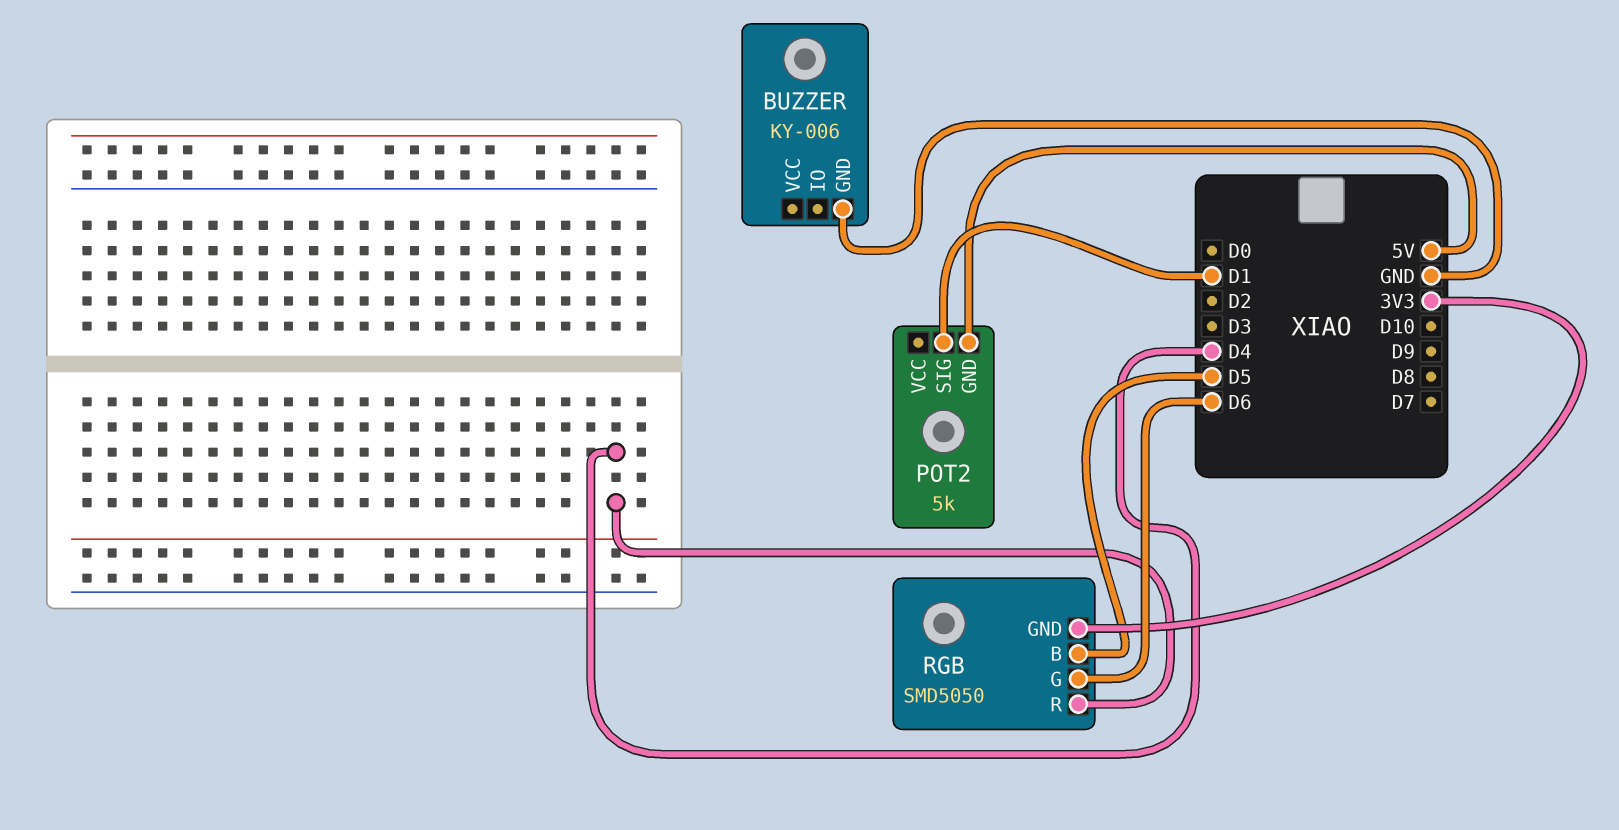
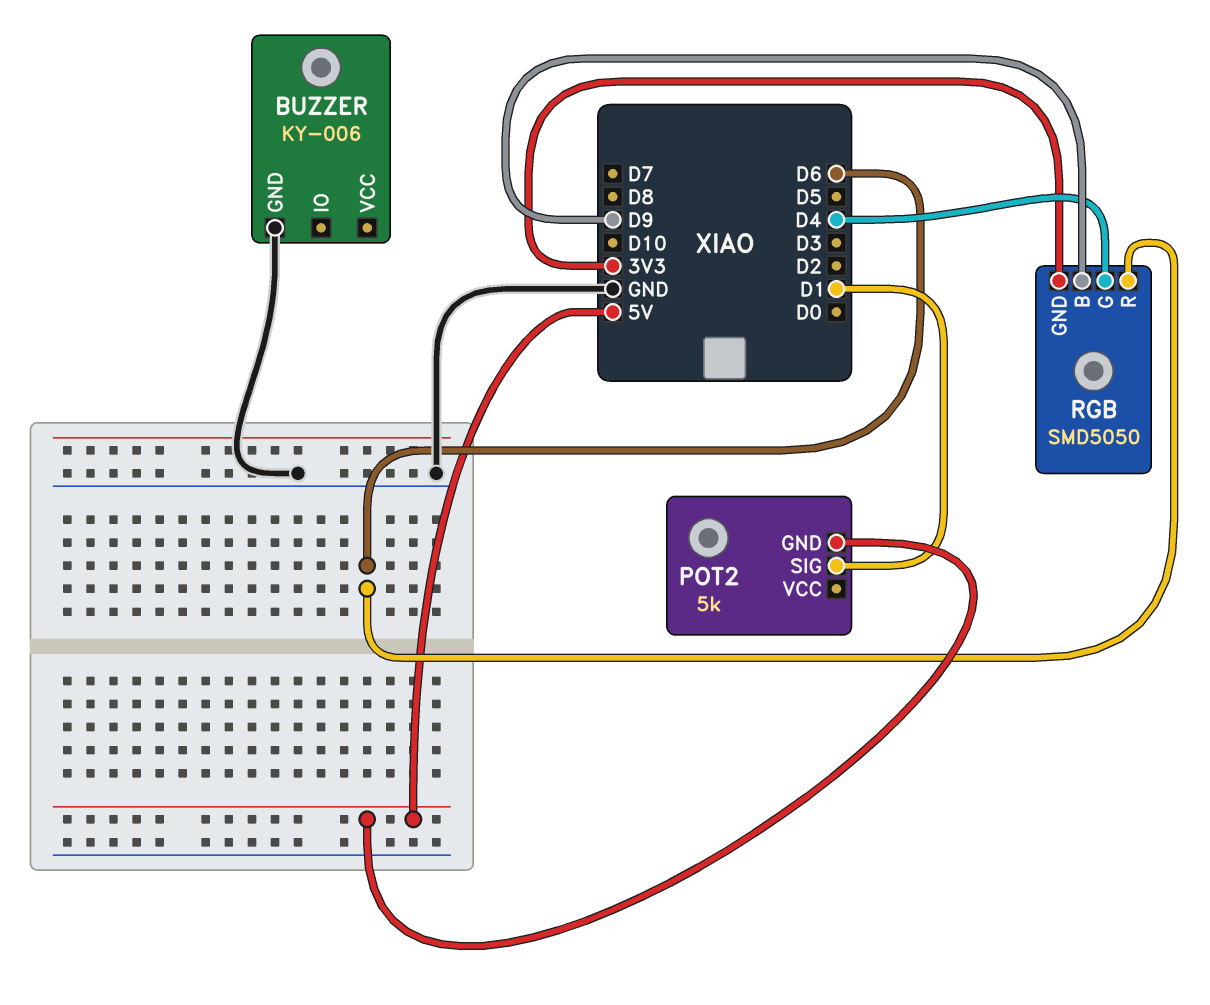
RGB pin B: D5 -> D9
RGB pin G: D6 -> D4
RGB pin R: D4 -> D6

